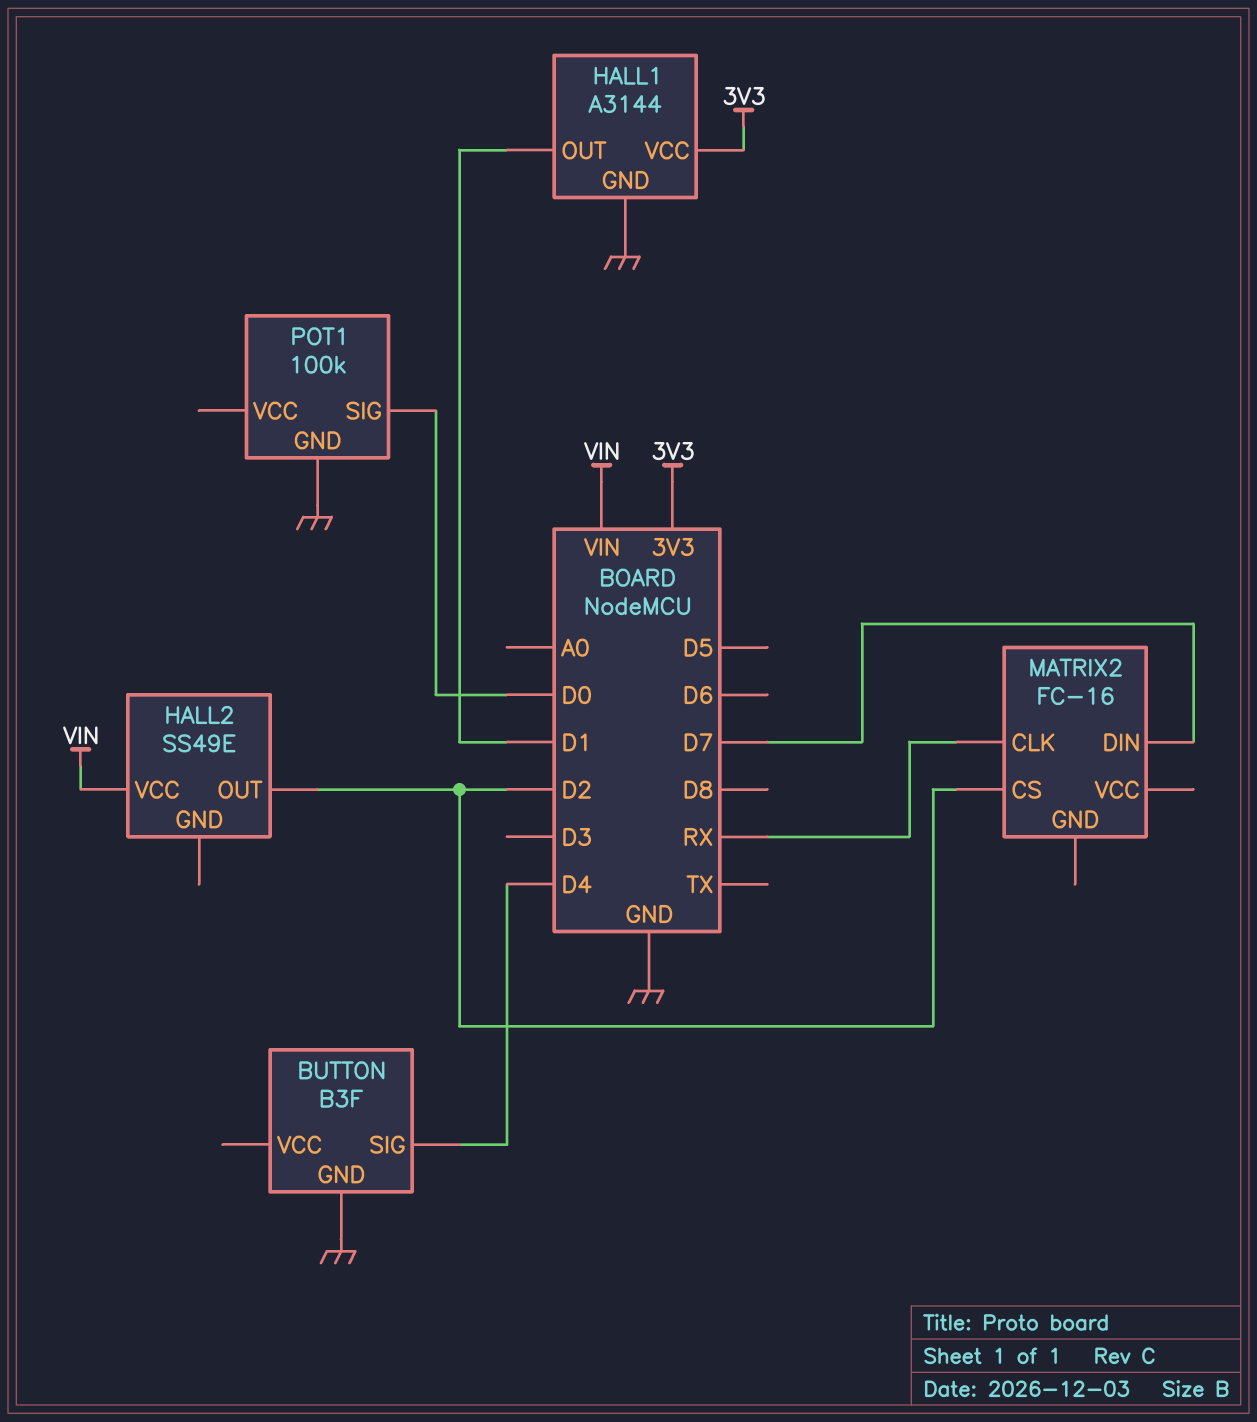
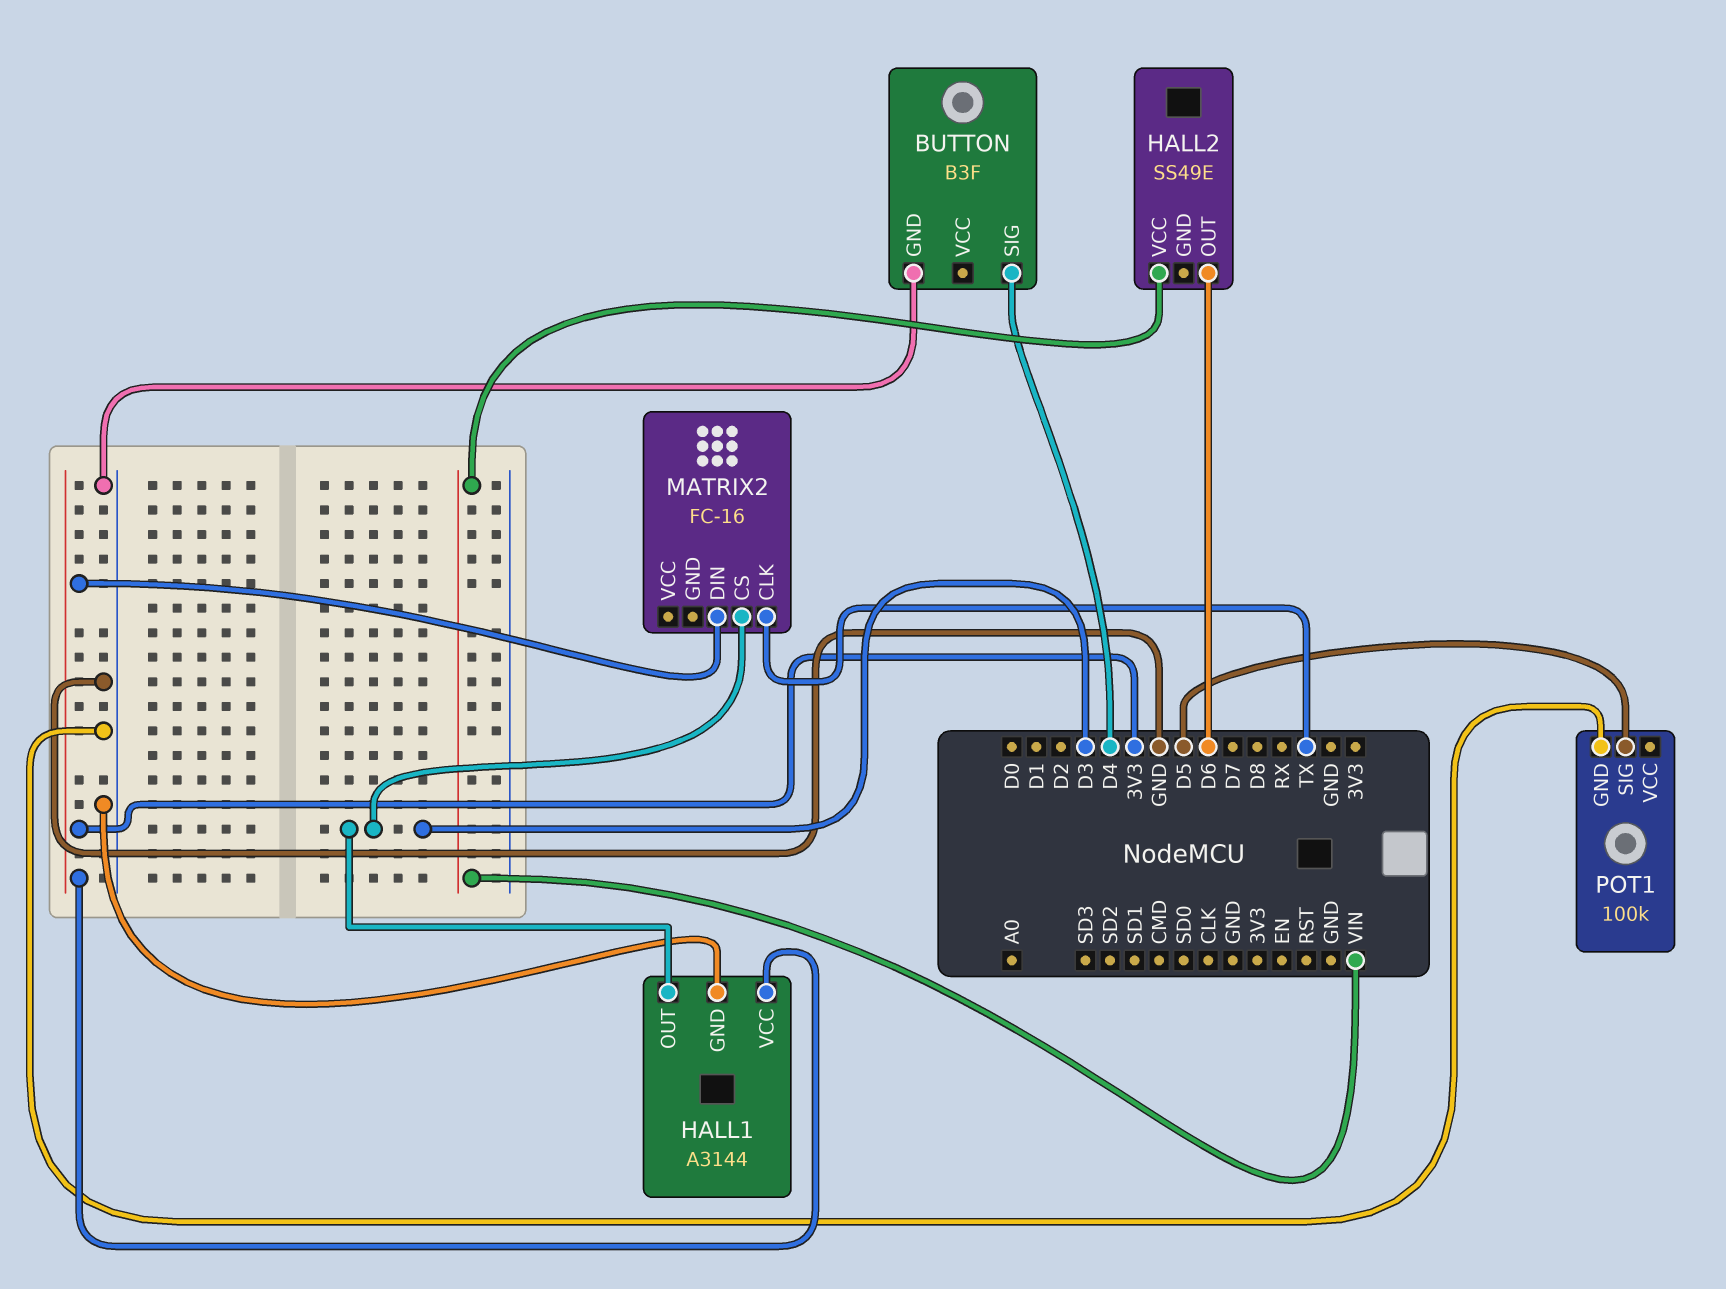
HALL1 pin OUT: D1 -> D3
HALL2 pin OUT: D2 -> D6
MATRIX2 pin CLK: RX -> TX
MATRIX2 pin CS: D2 -> D3
MATRIX2 pin DIN: D7 -> 3V3
POT1 pin SIG: D0 -> D5

